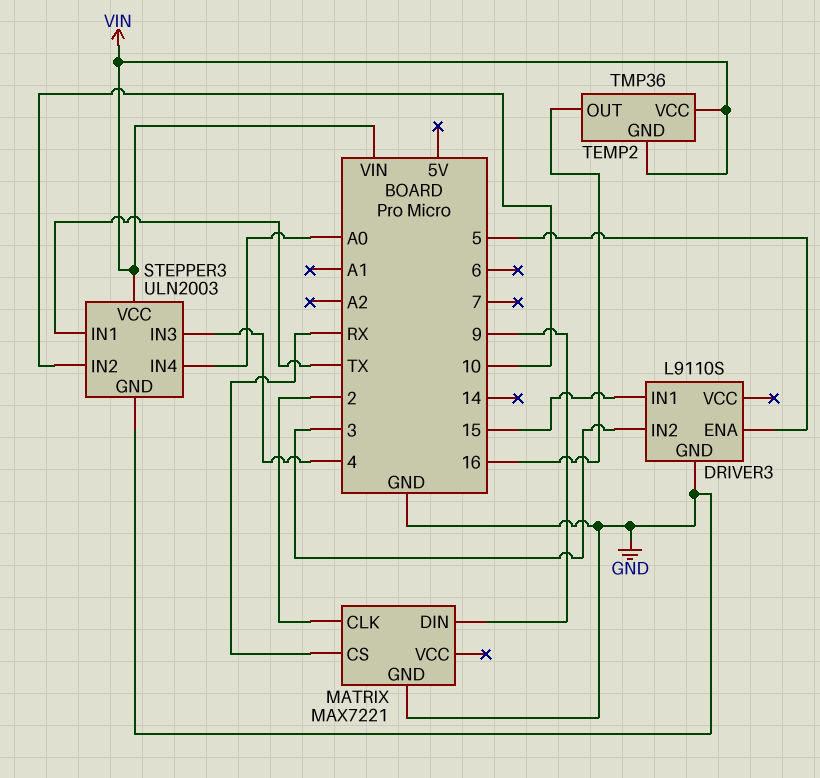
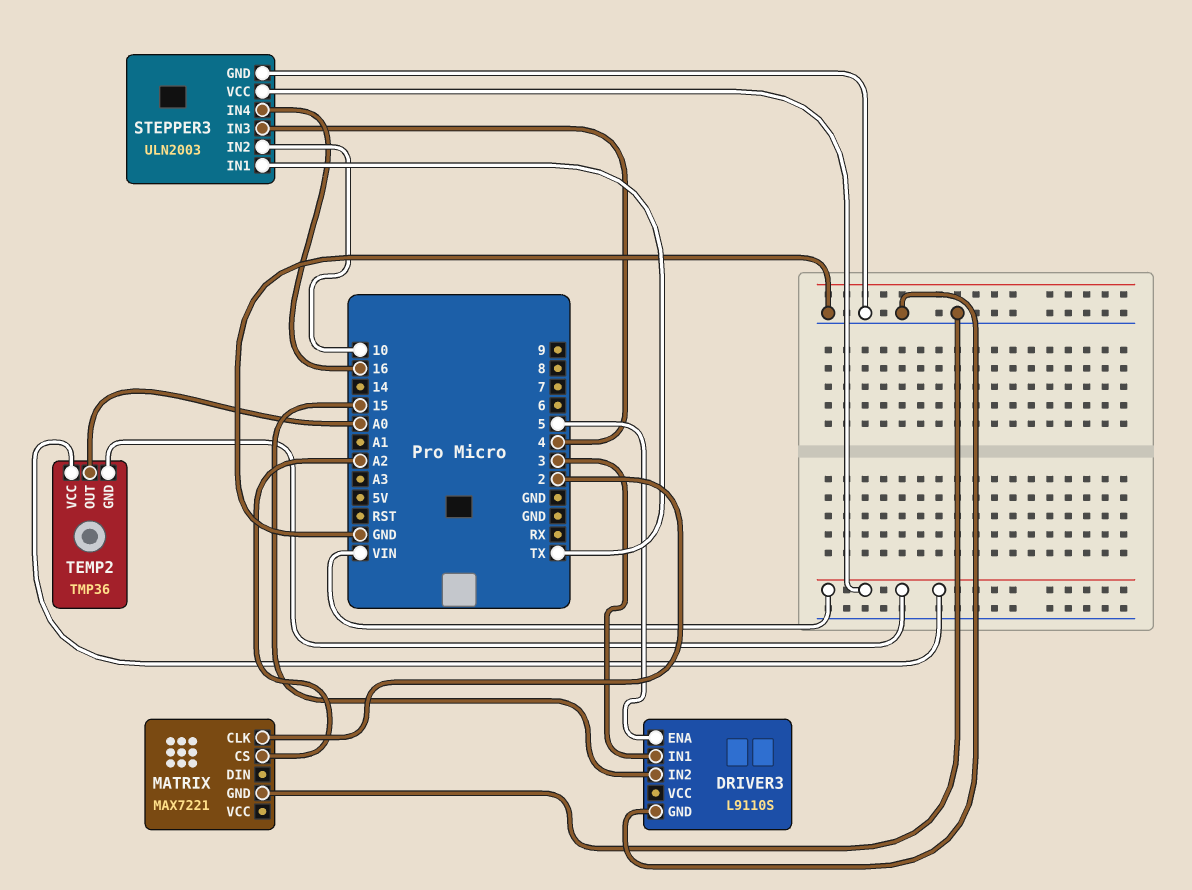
DRIVER3 pin IN1: 15 -> 3
DRIVER3 pin IN2: 3 -> 15
MATRIX pin CS: RX -> A2
MATRIX pin DIN: 9 -> none
STEPPER3 pin IN4: A0 -> 16
TEMP2 pin OUT: 16 -> A0

